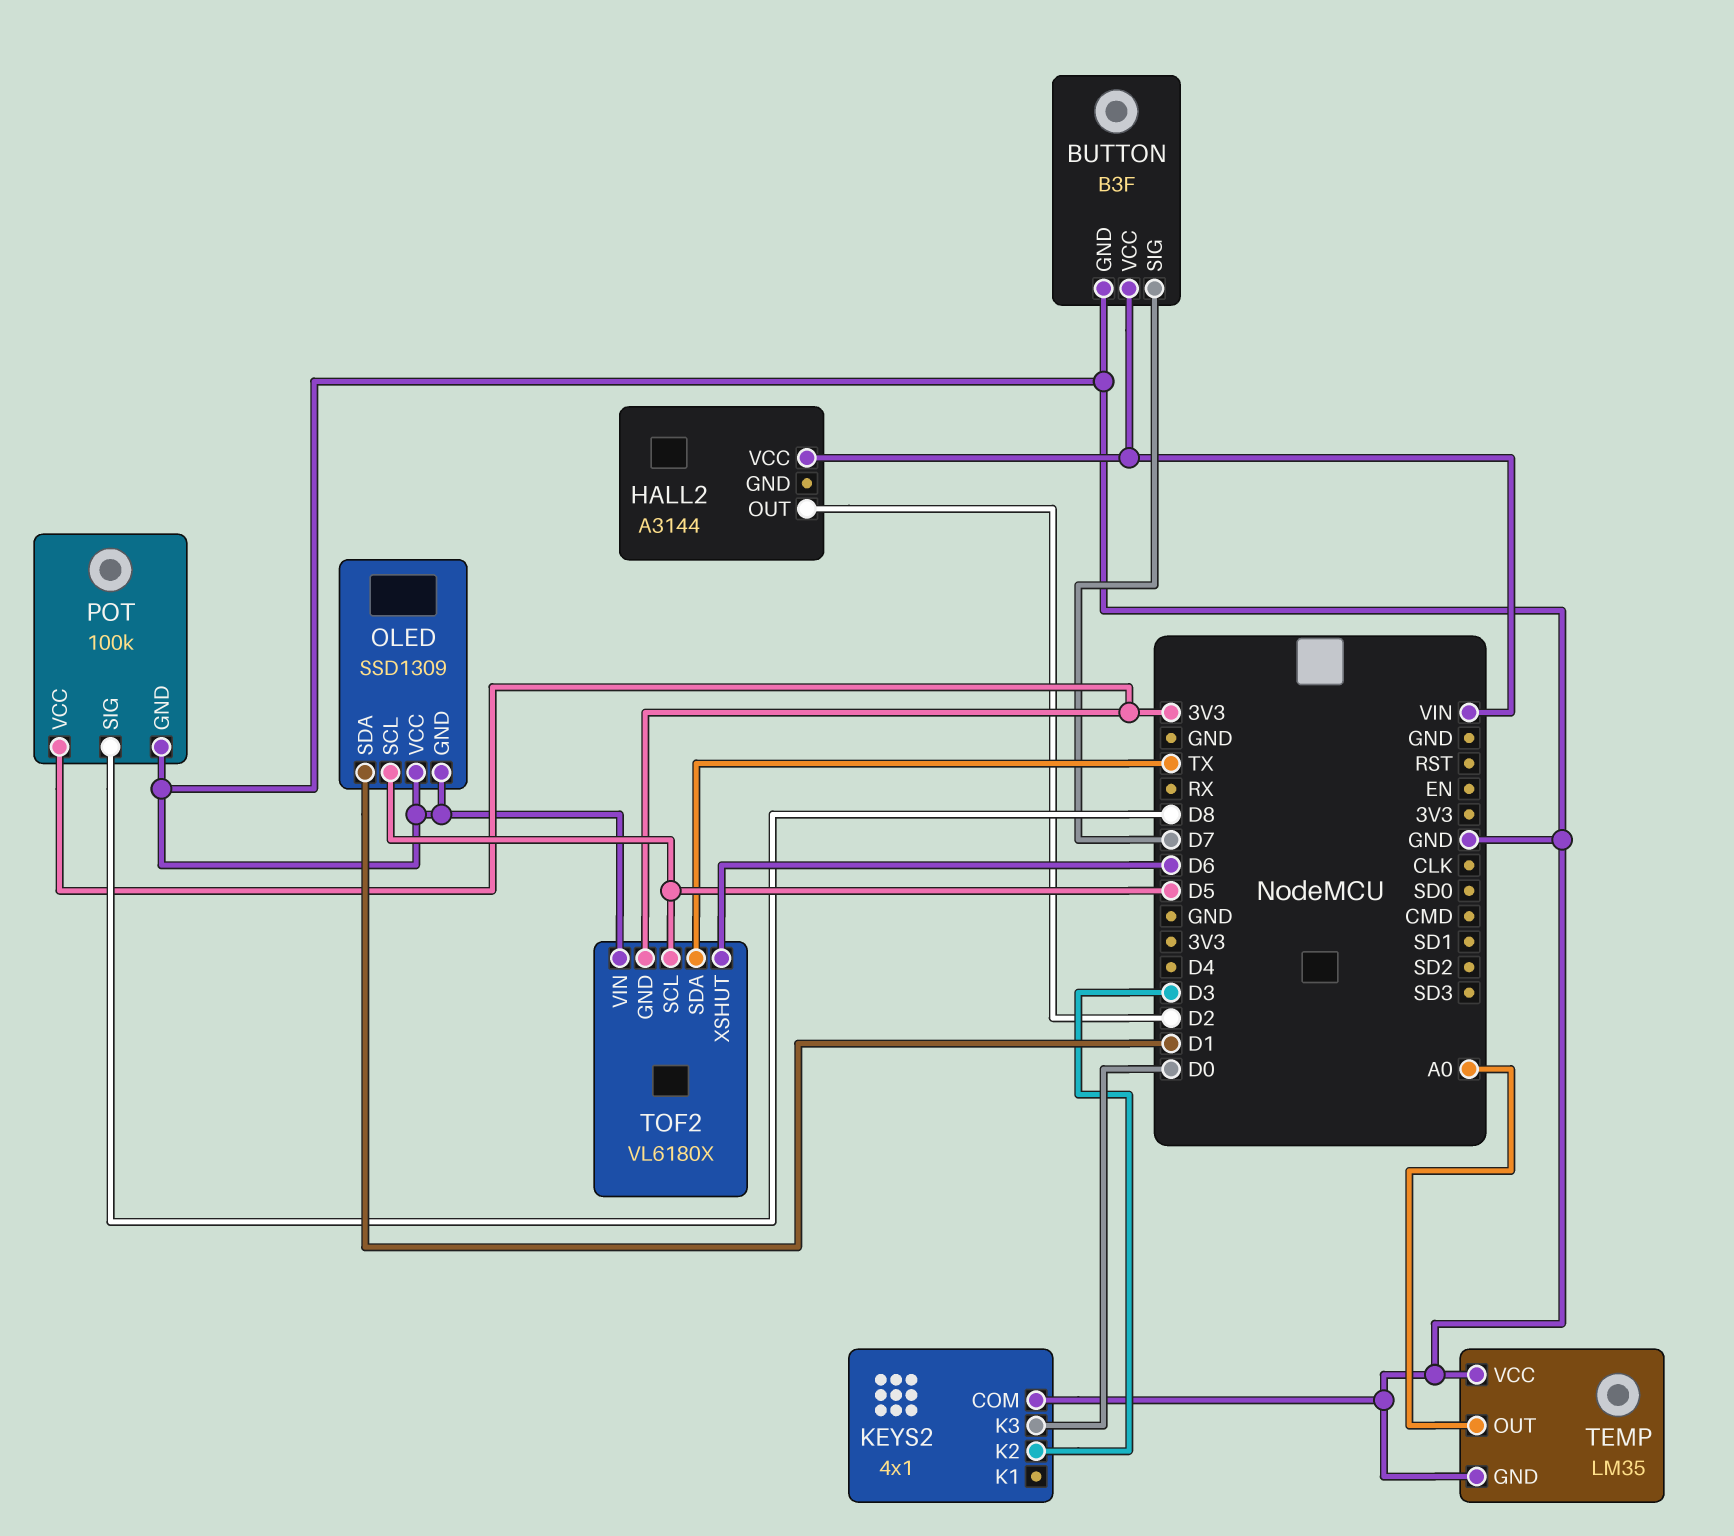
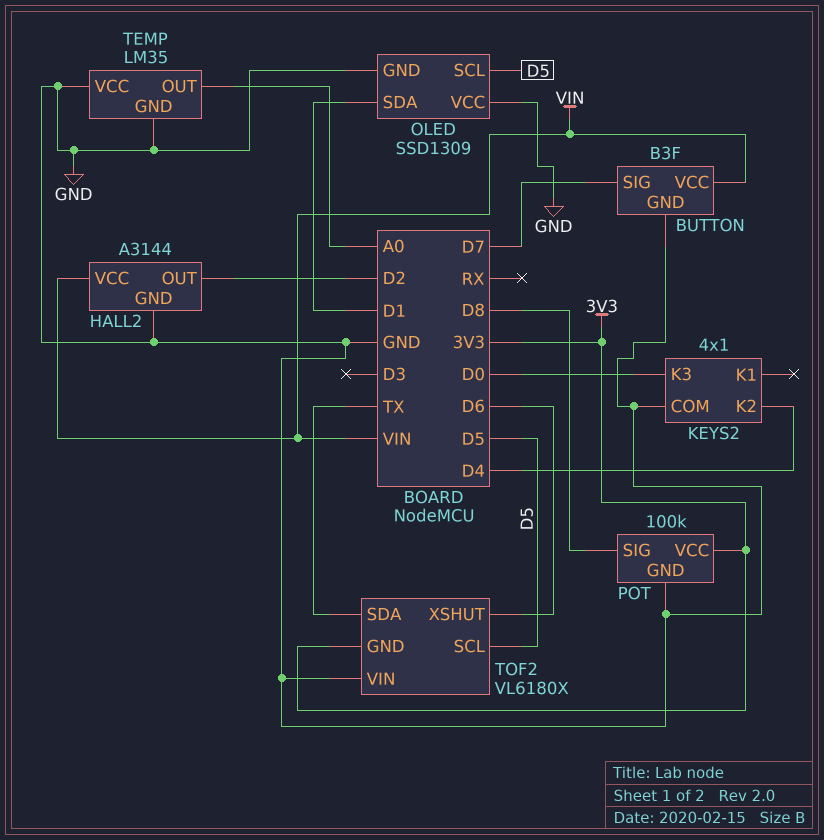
HALL2 pin GND: none -> GND
KEYS2 pin K2: D3 -> D4

